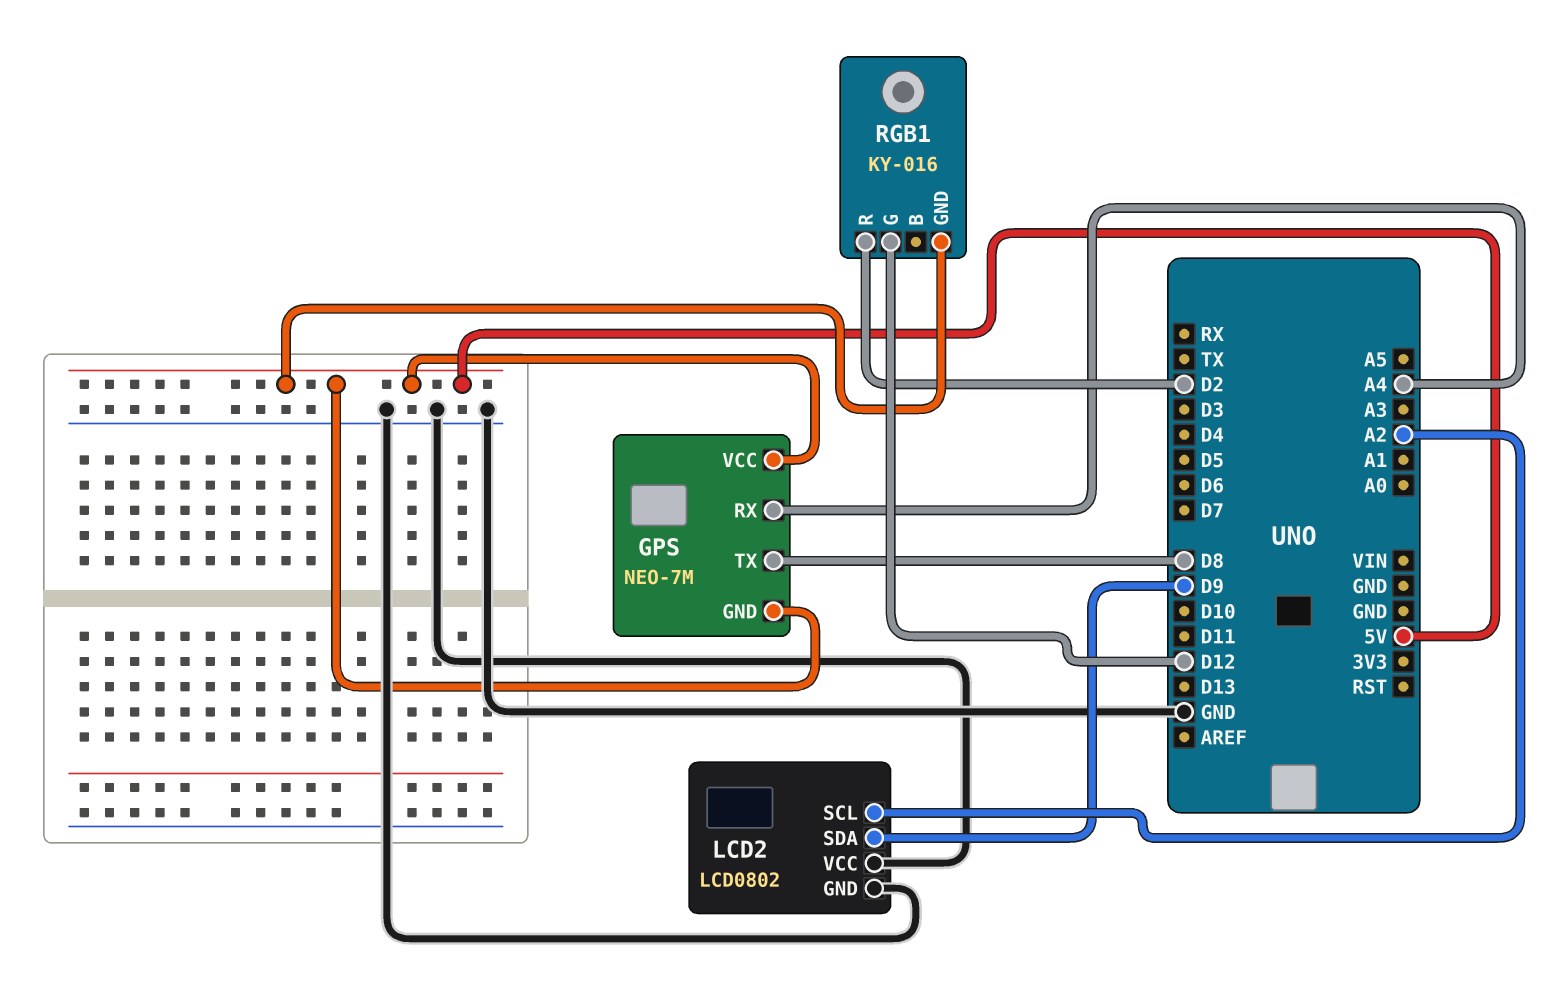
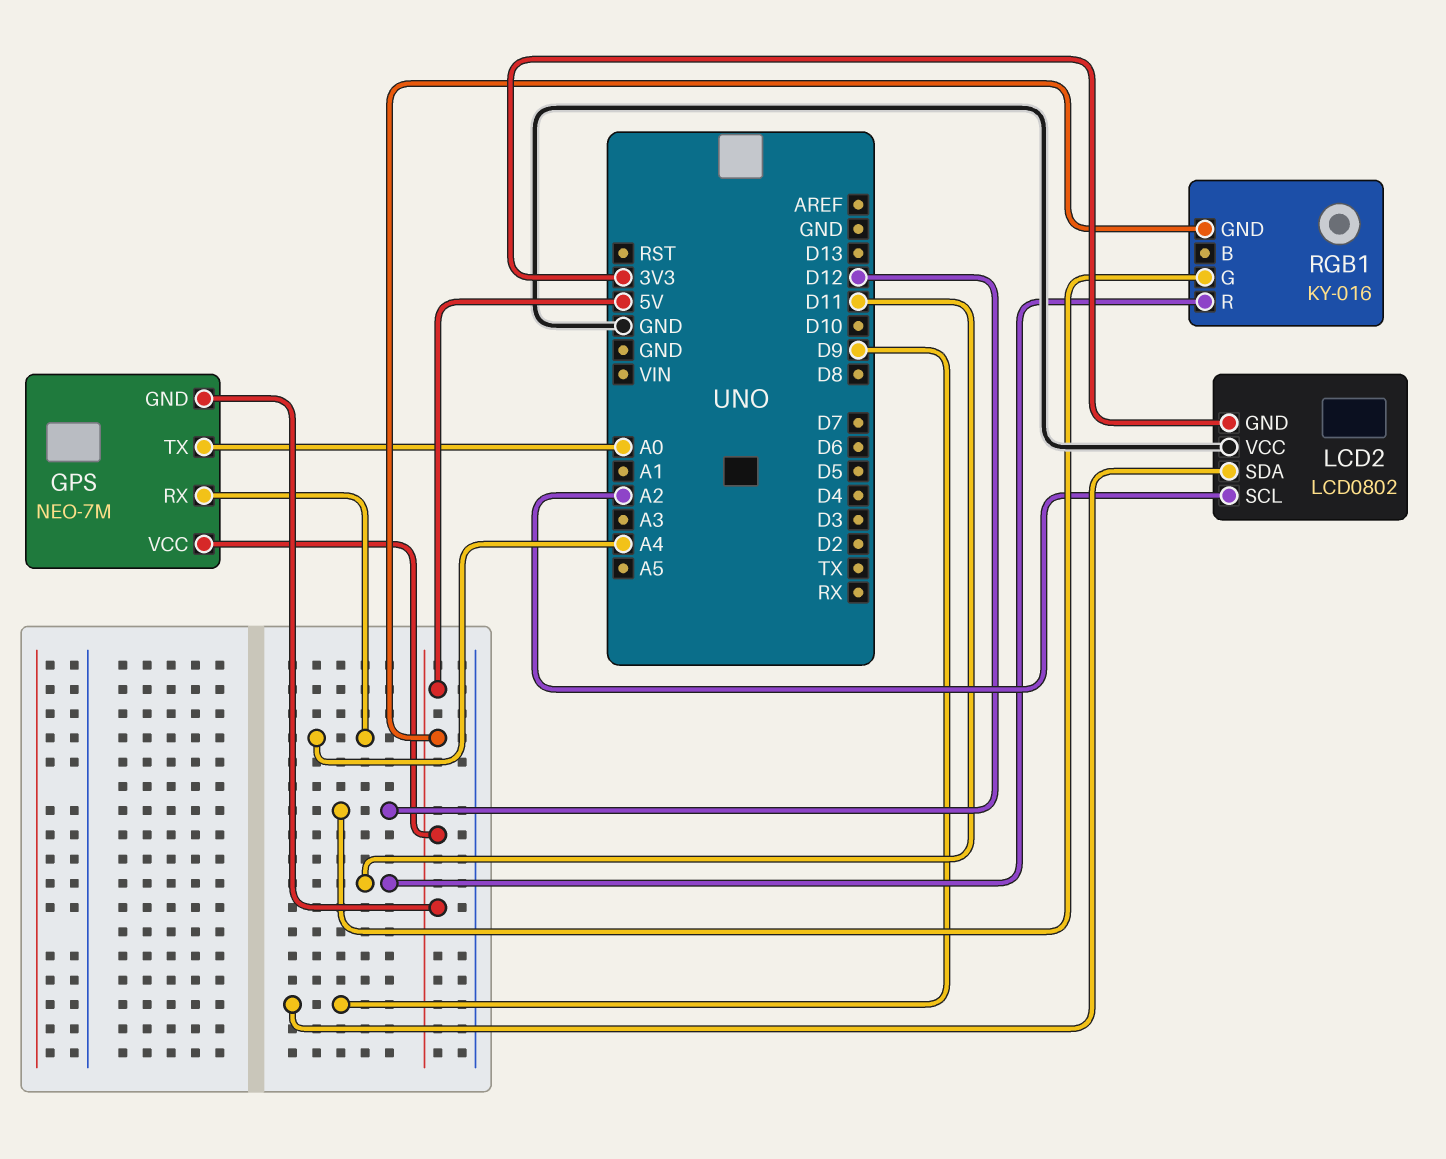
GPS pin TX: D8 -> A0
LCD2 pin GND: GND -> 3V3
RGB1 pin R: D2 -> D11

